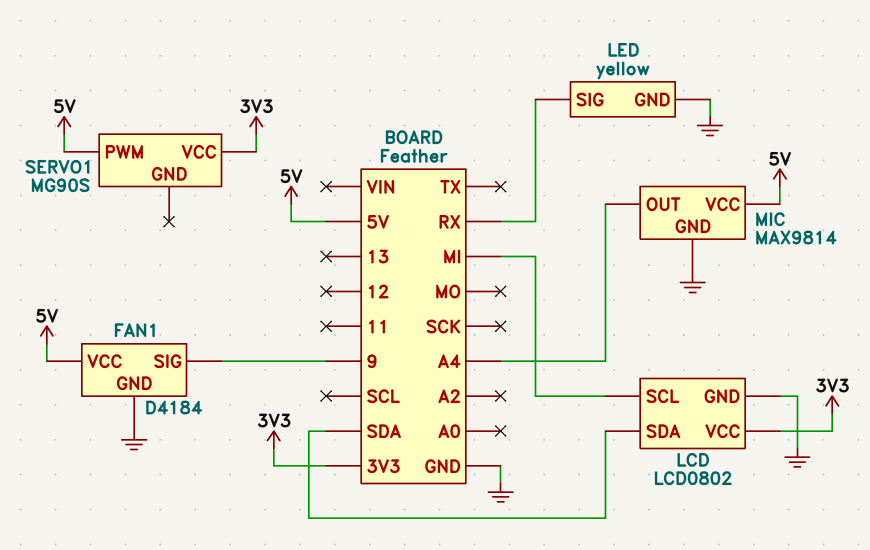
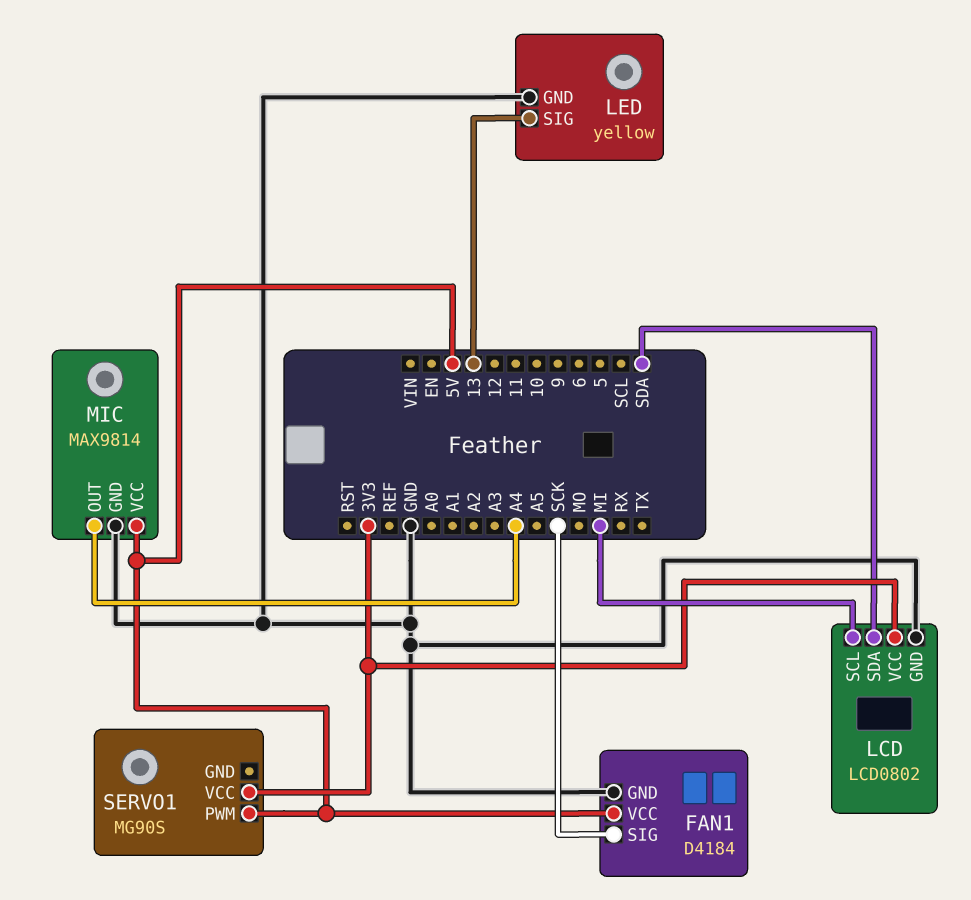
FAN1 pin SIG: 9 -> SCK
LED pin SIG: RX -> 13

